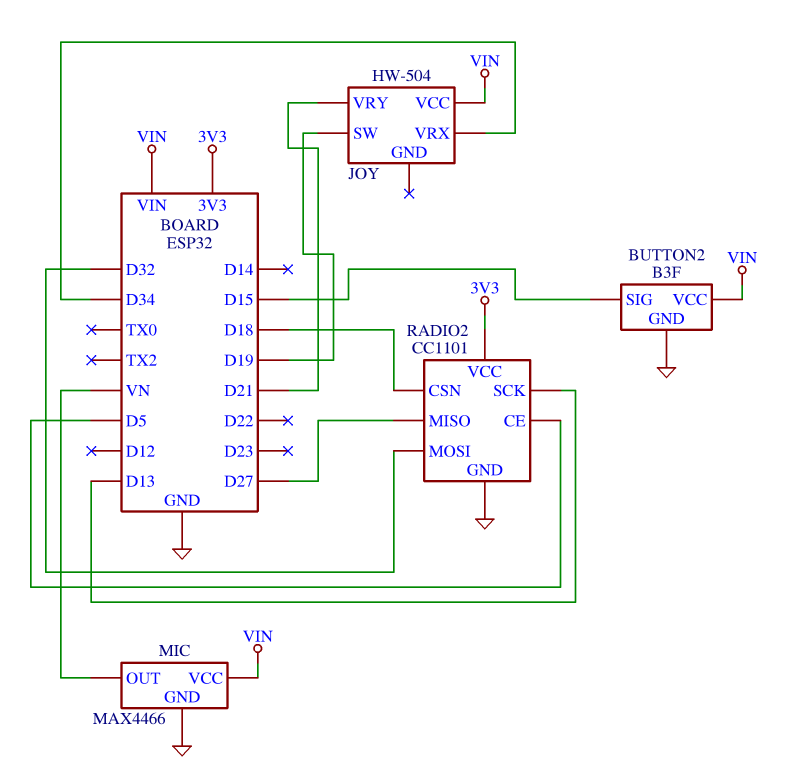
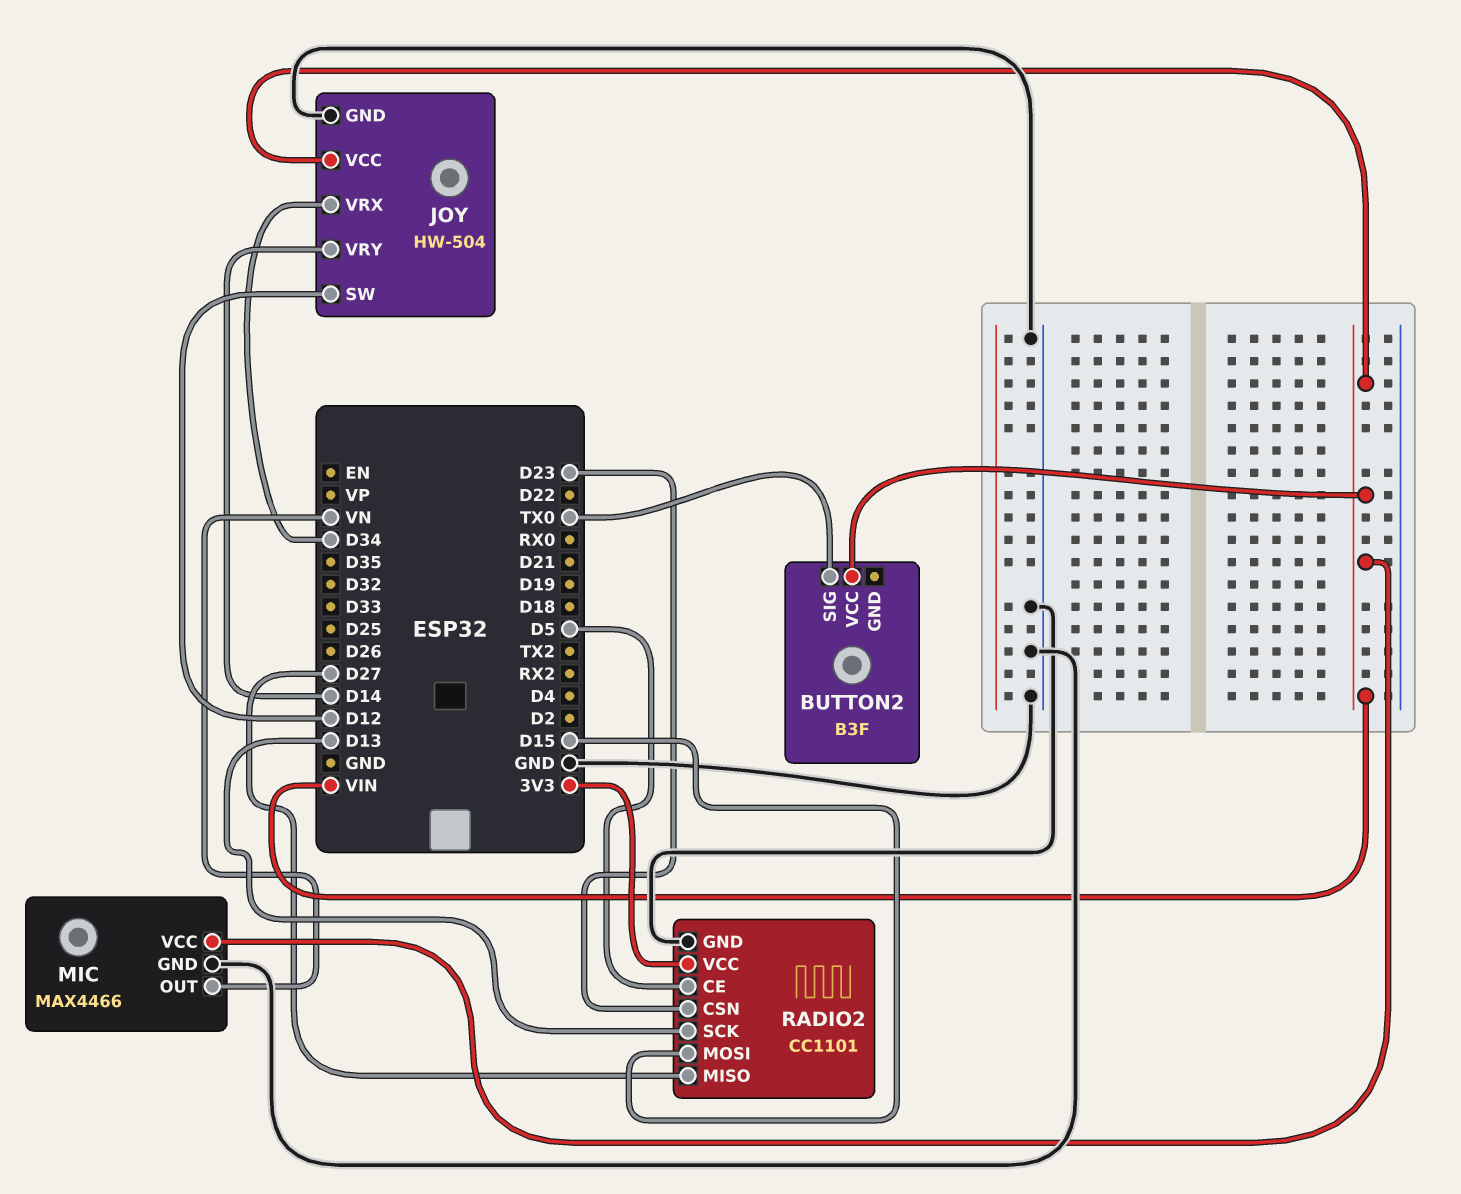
BUTTON2 pin GND: GND -> none
BUTTON2 pin SIG: D15 -> TX0
JOY pin GND: none -> GND
JOY pin SW: D19 -> D12
JOY pin VRY: D21 -> D14
RADIO2 pin CSN: D18 -> D23
RADIO2 pin MOSI: D32 -> D15

